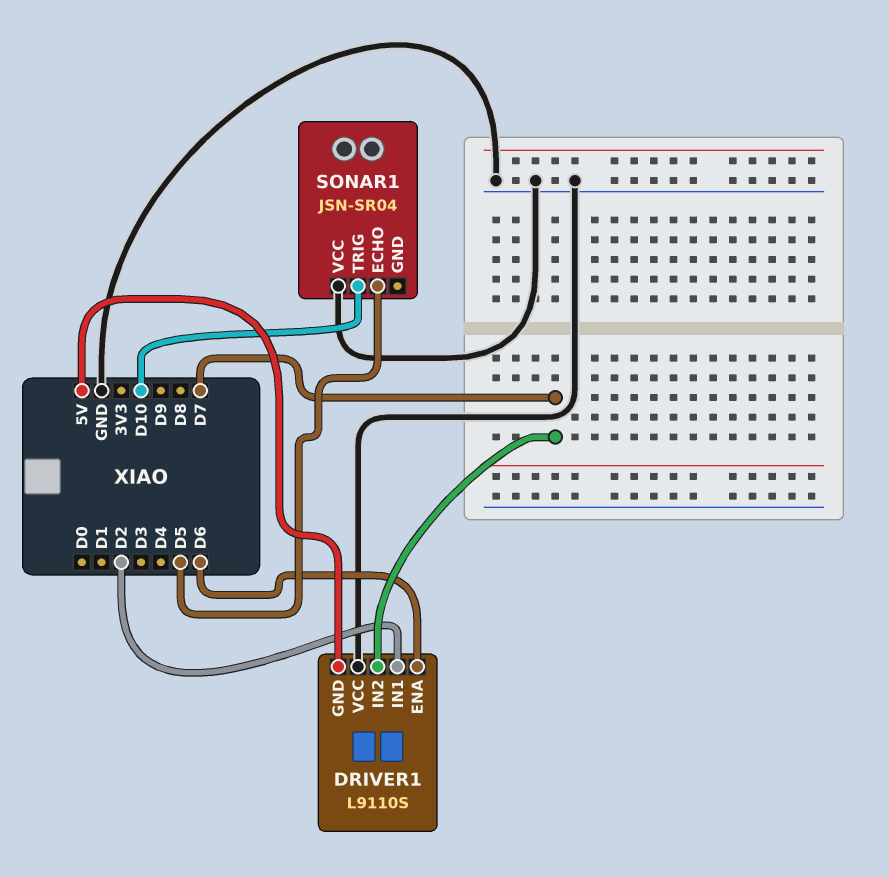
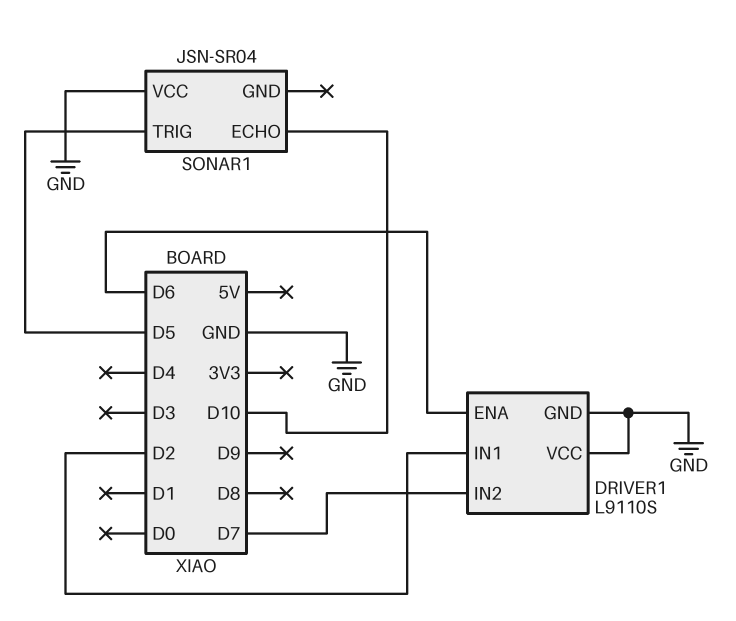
DRIVER1 pin GND: 5V -> GND
SONAR1 pin ECHO: D5 -> D10
SONAR1 pin TRIG: D10 -> D5

